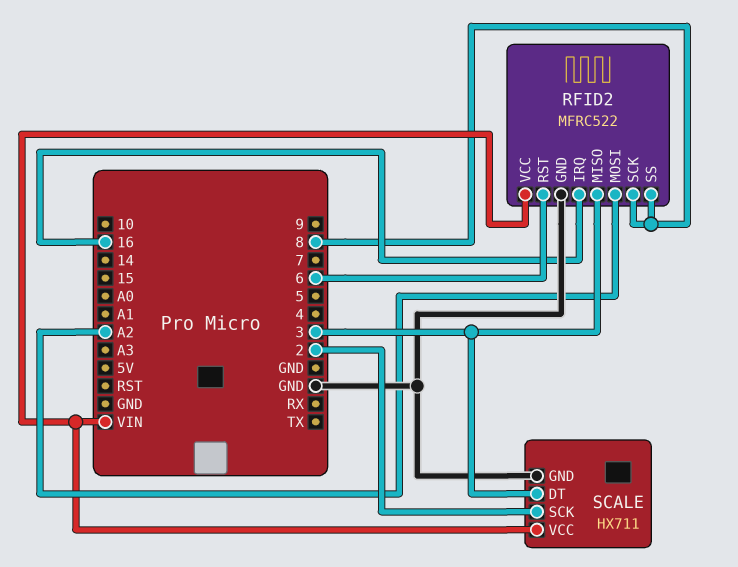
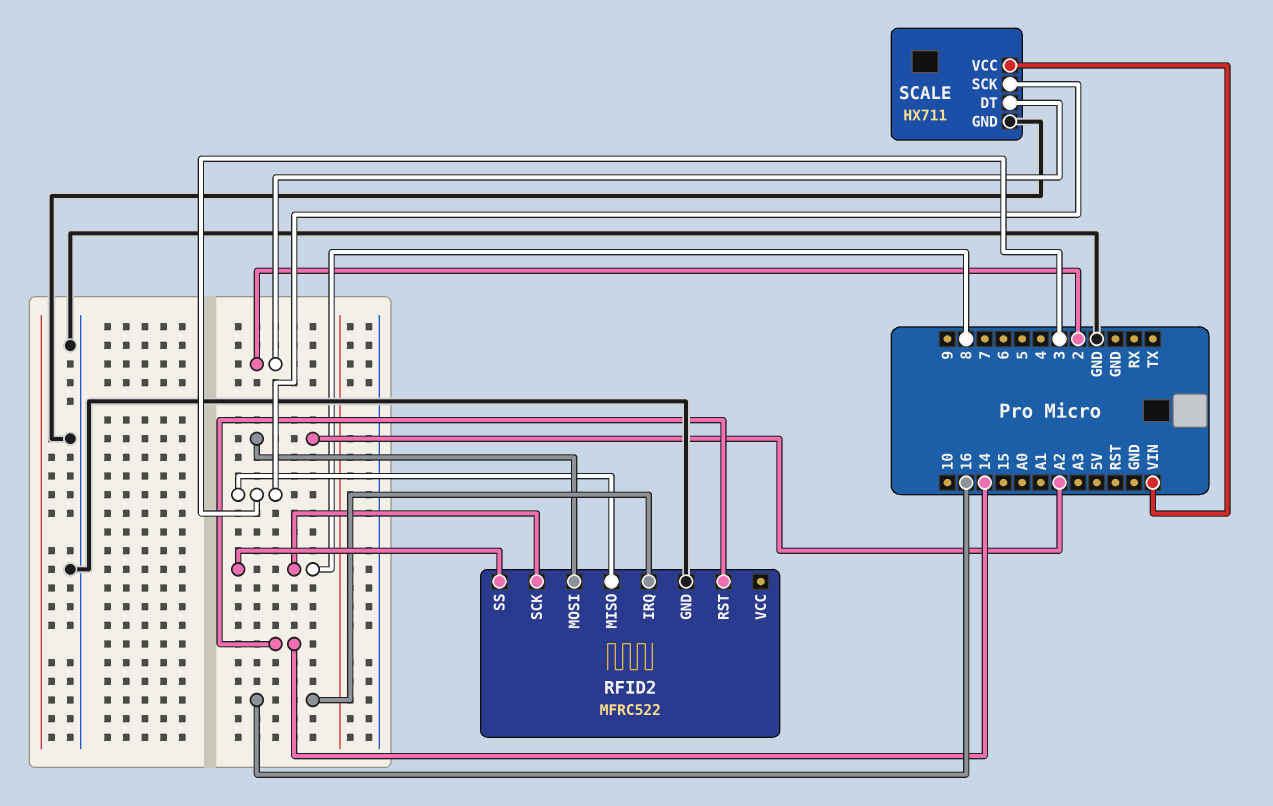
RFID2 pin RST: 6 -> 14
RFID2 pin VCC: VIN -> none
SCALE pin DT: 3 -> 2
SCALE pin SCK: 2 -> 3

